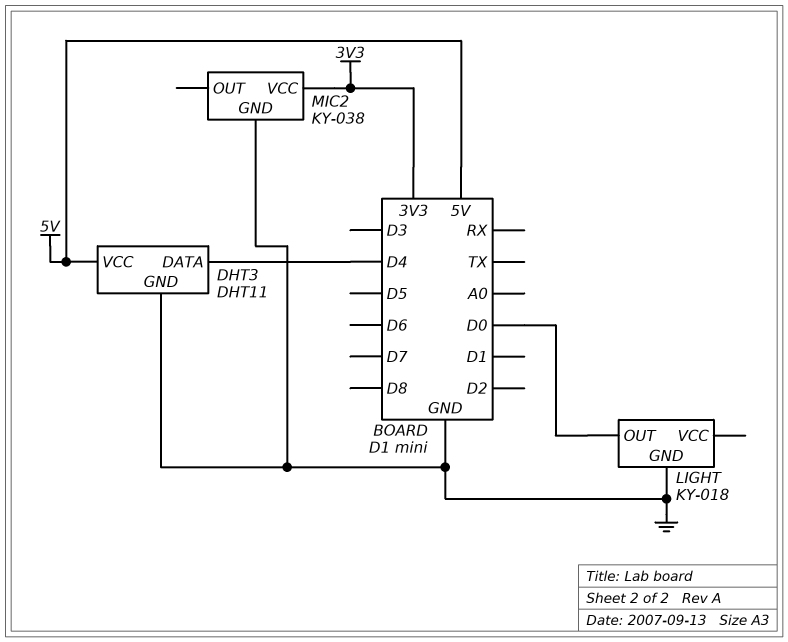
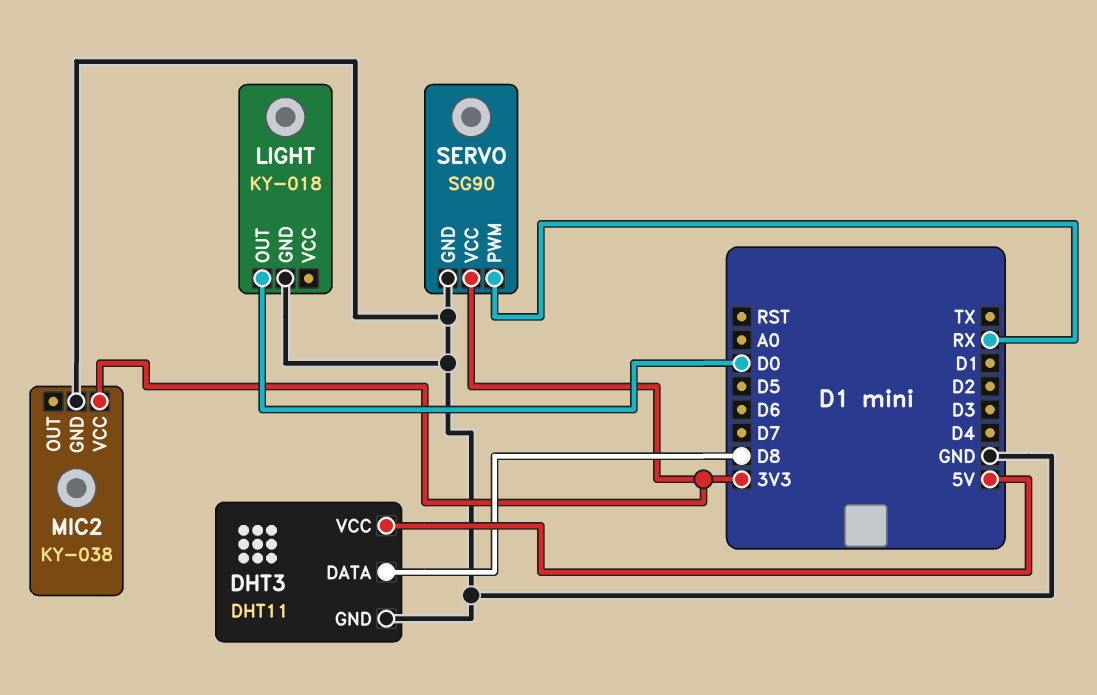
DHT3 pin DATA: D4 -> D8
SERVO: none -> SG90
SERVO pin GND: none -> GND
SERVO pin PWM: none -> RX
SERVO pin VCC: none -> 3V3

